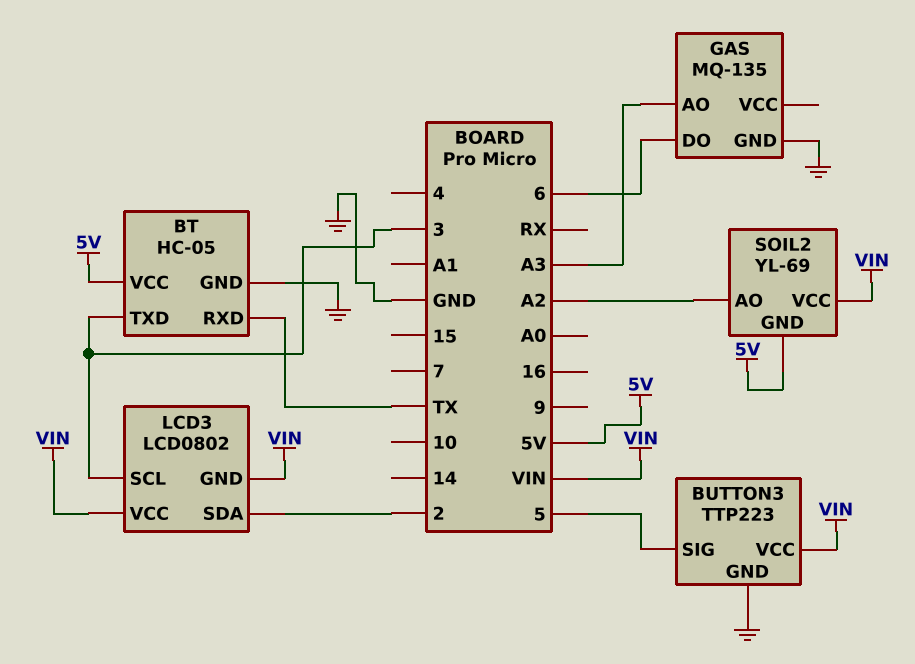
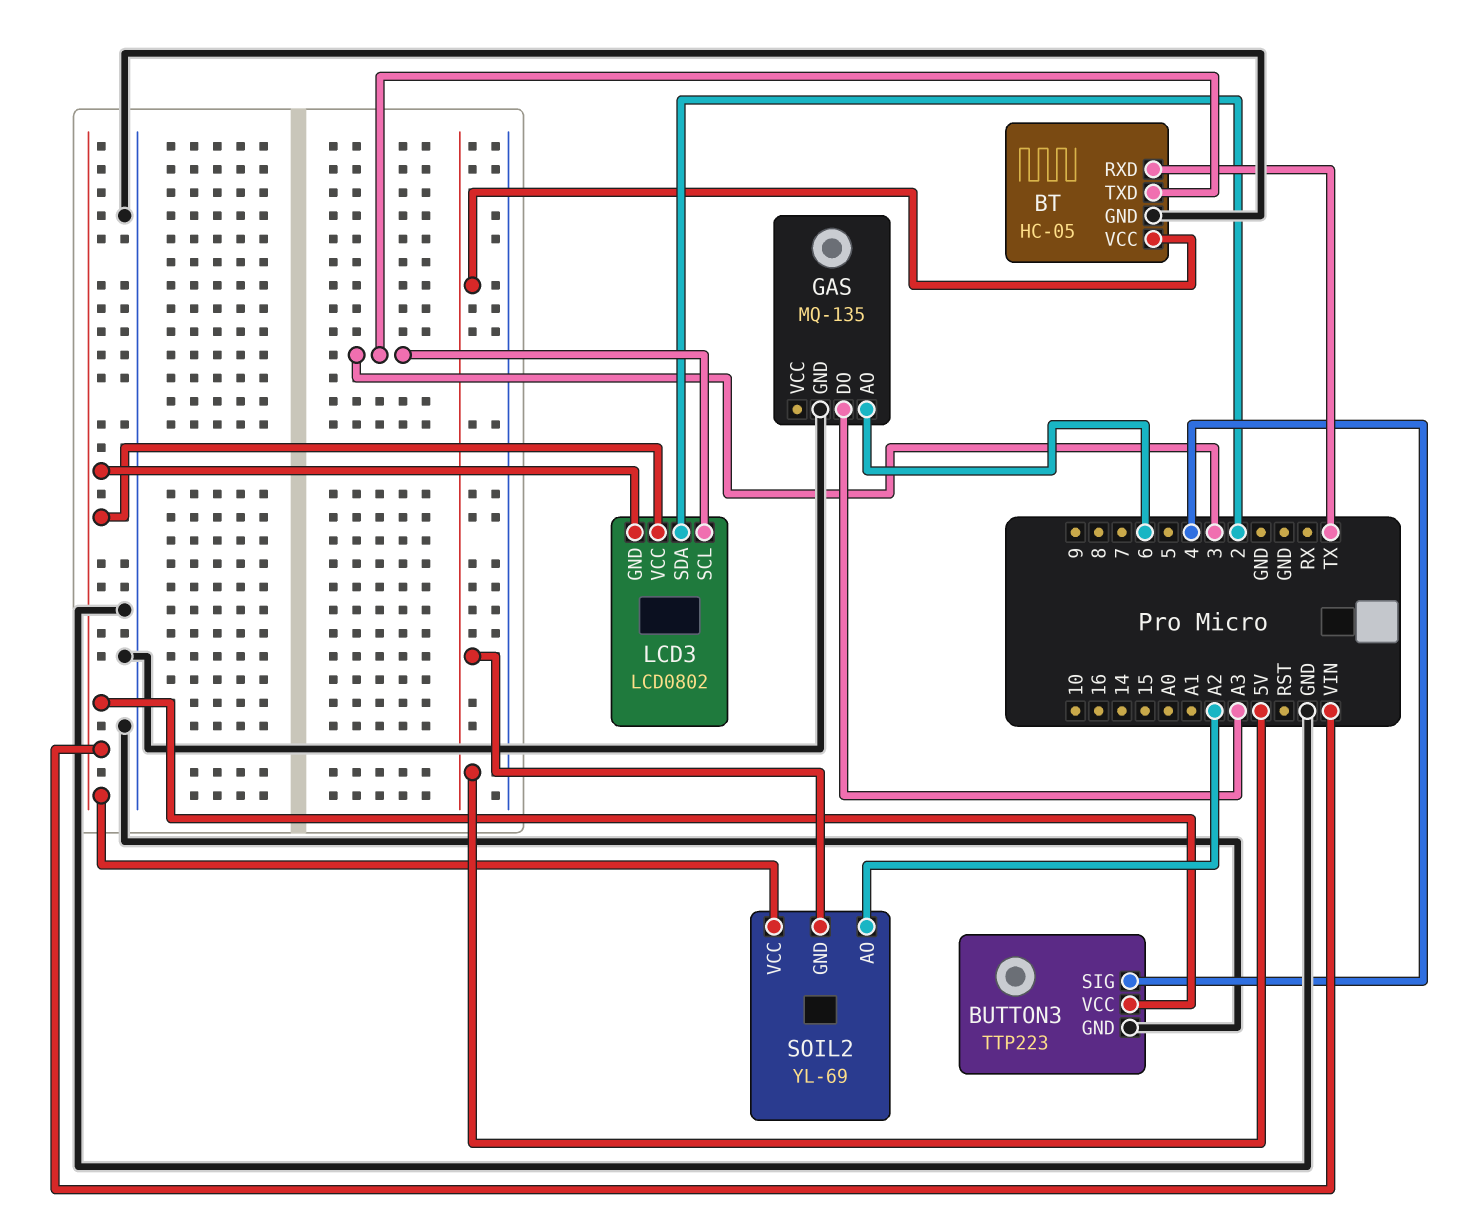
BUTTON3 pin SIG: 5 -> 4
GAS pin AO: A3 -> 6
GAS pin DO: 6 -> A3

